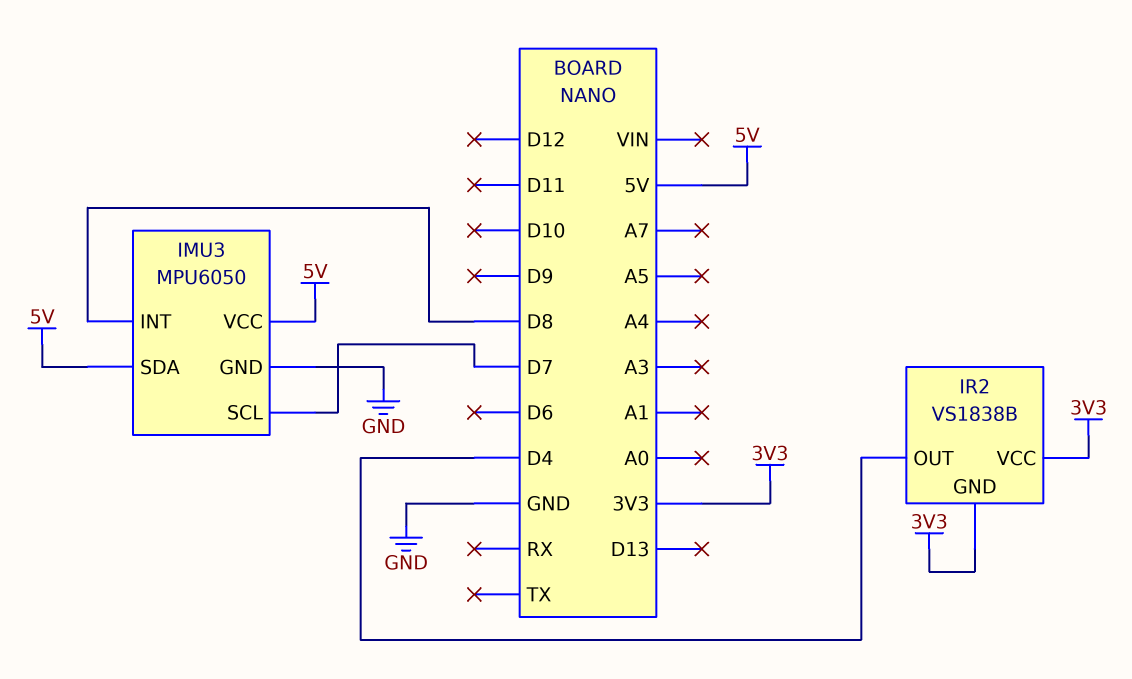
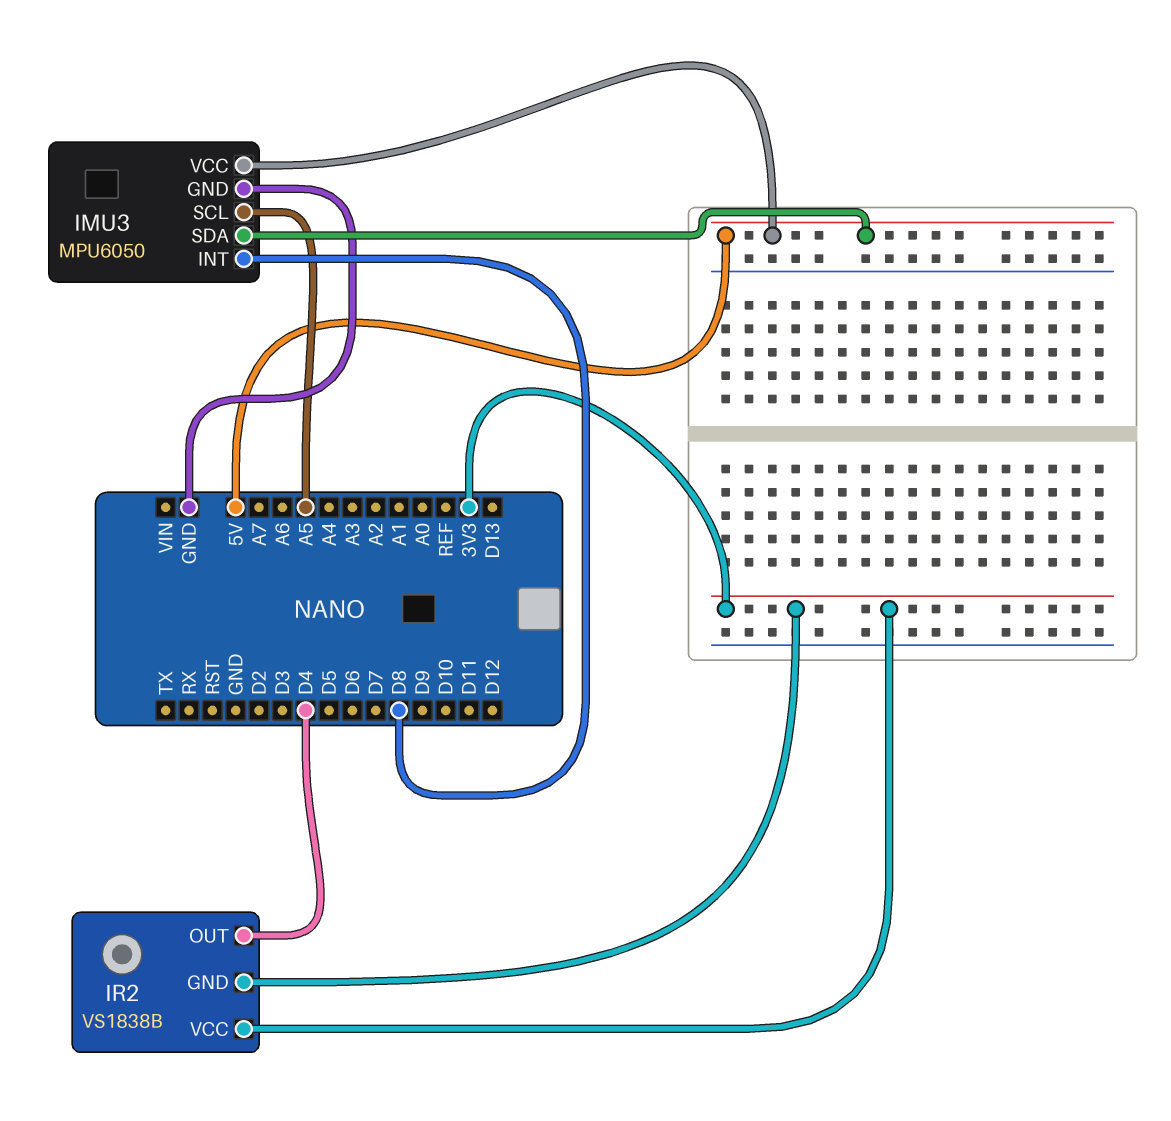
IMU3 pin SCL: D7 -> A5

